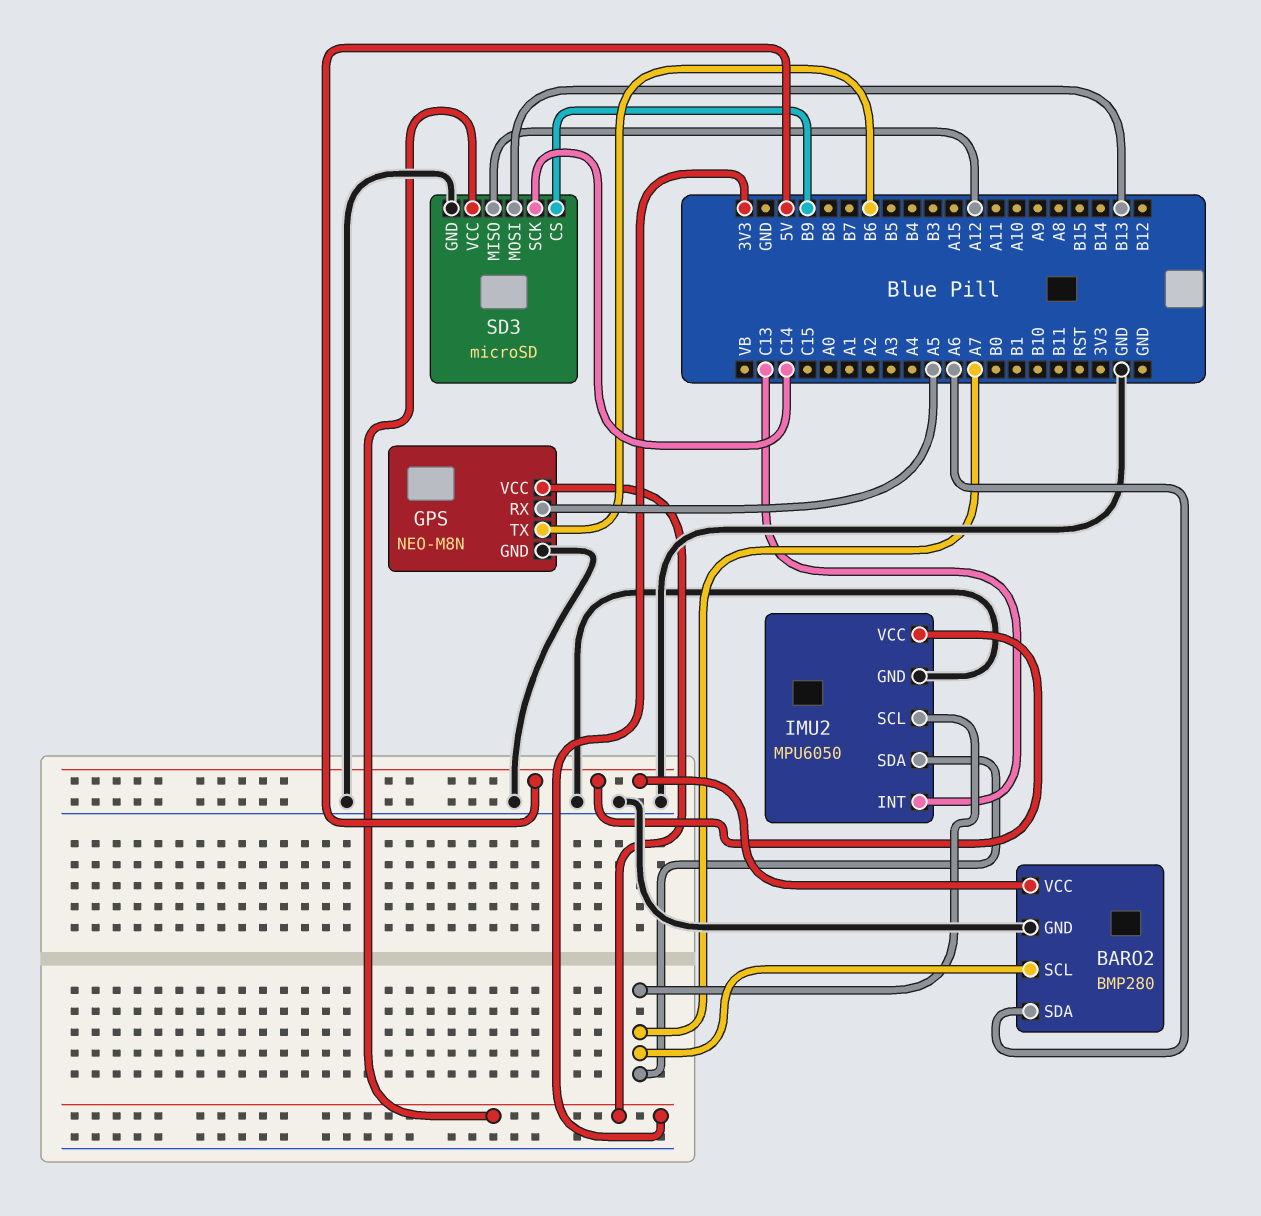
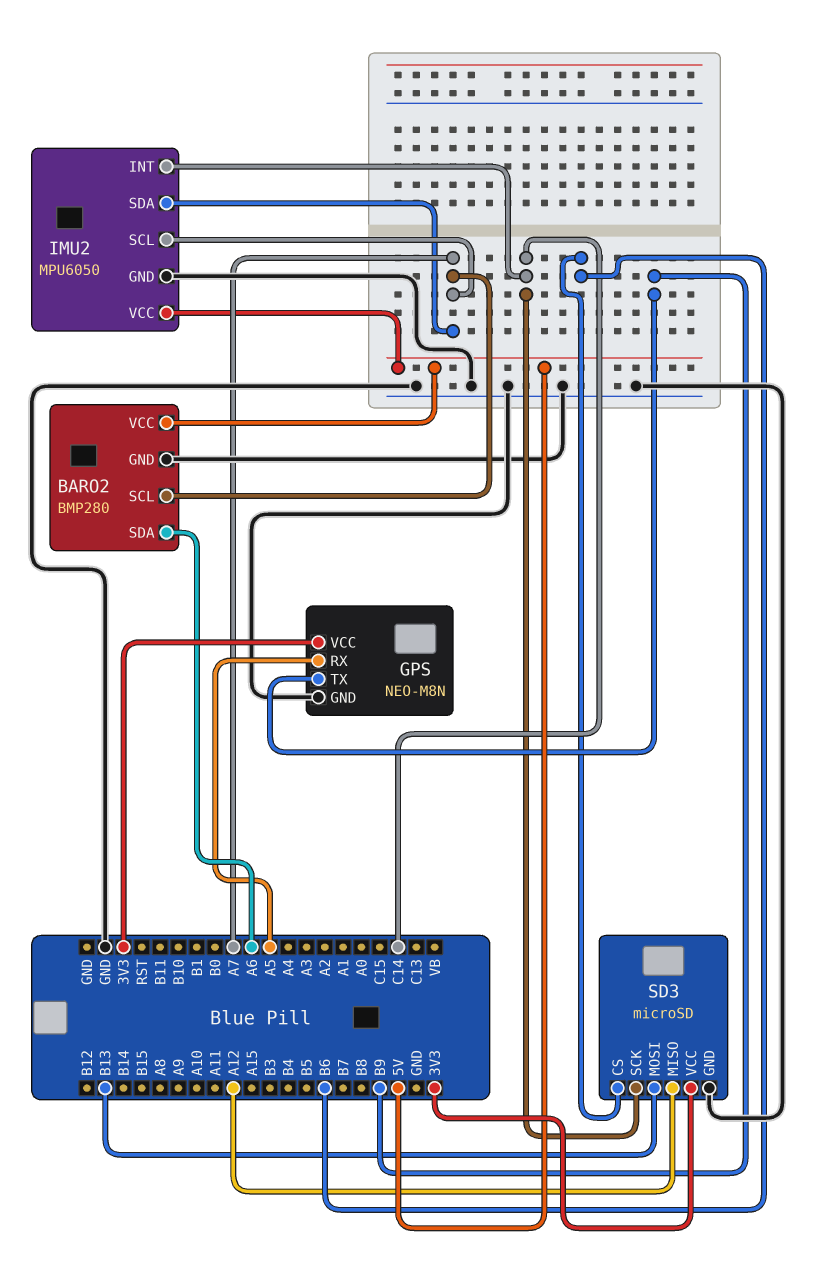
GPS pin TX: B6 -> B9
IMU2 pin INT: C13 -> C14
SD3 pin CS: B9 -> B6

